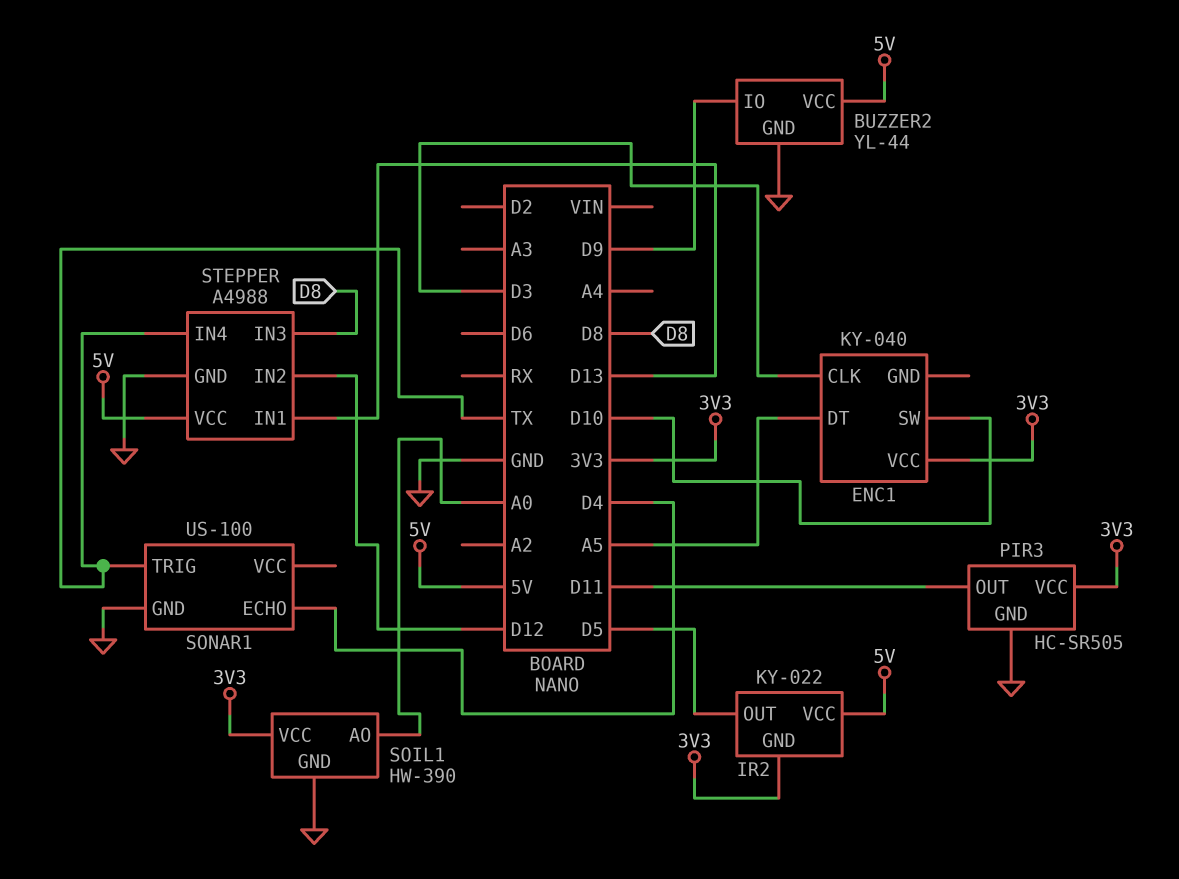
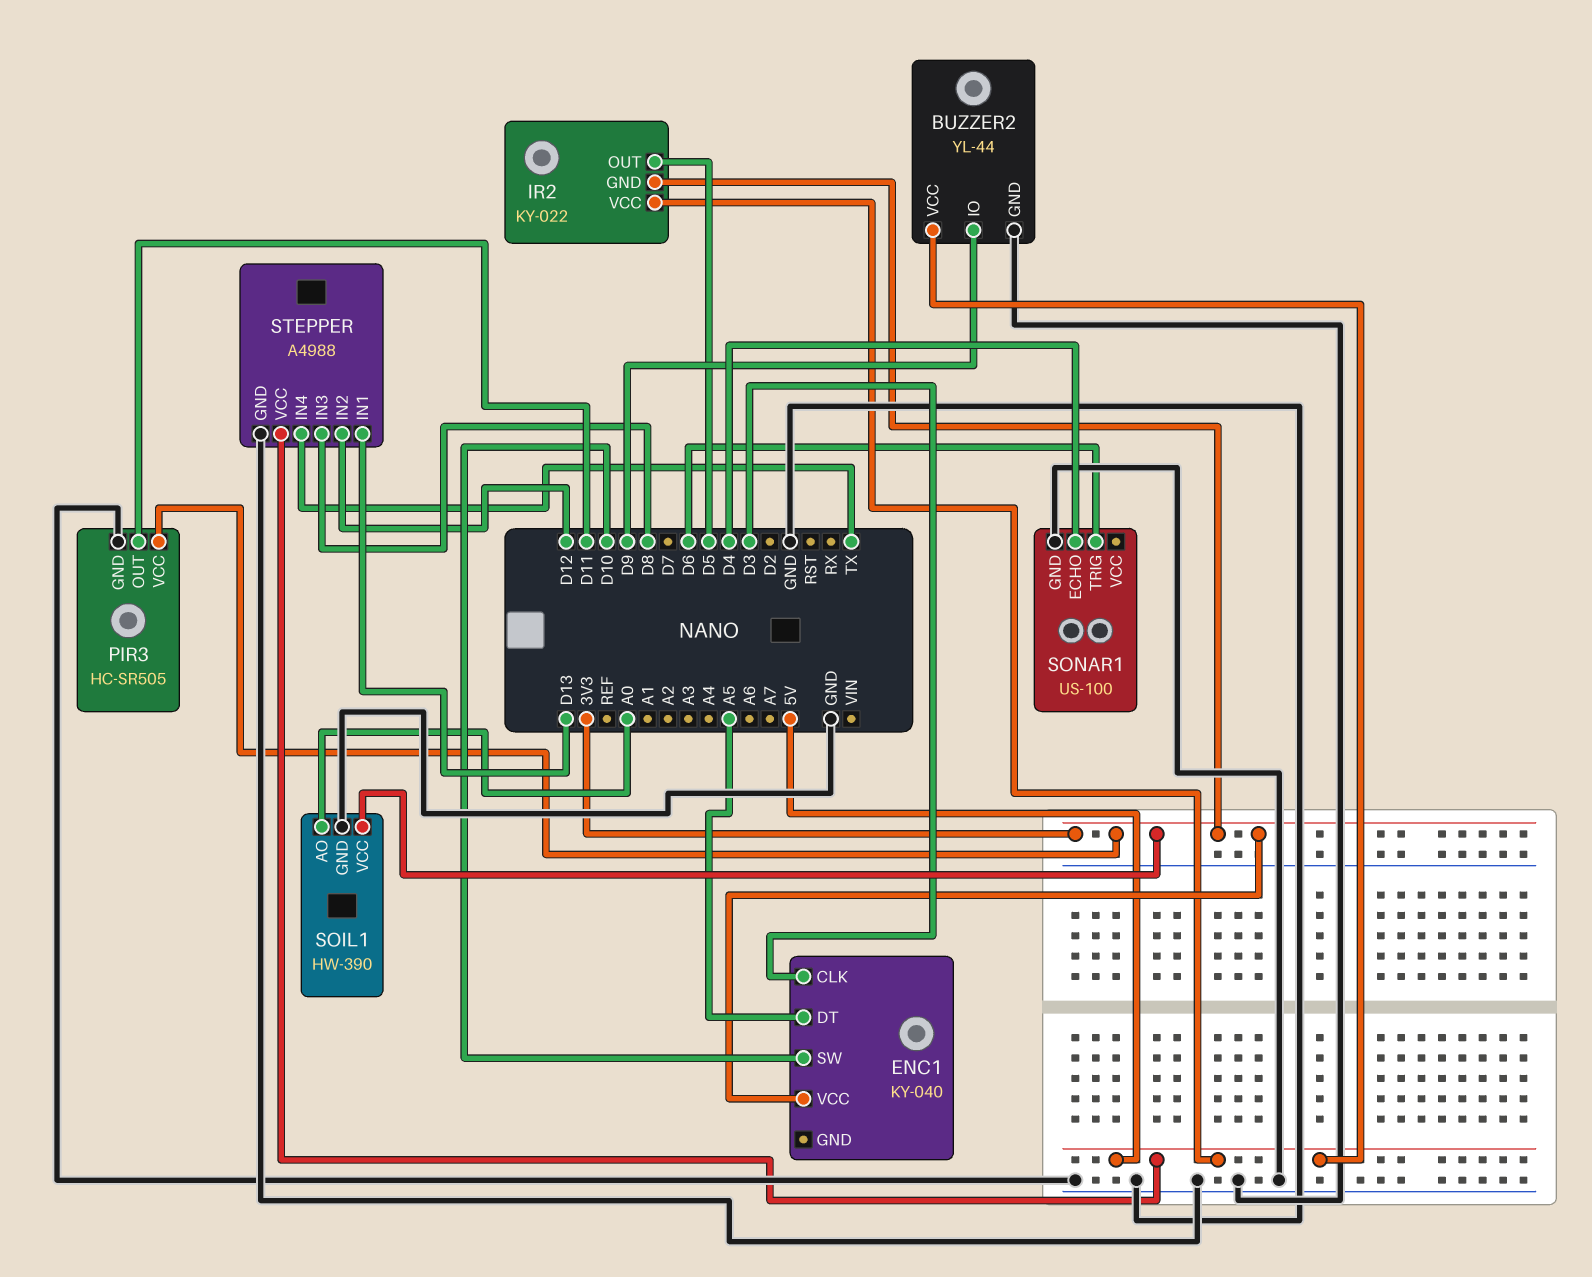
SONAR1 pin TRIG: TX -> D6

